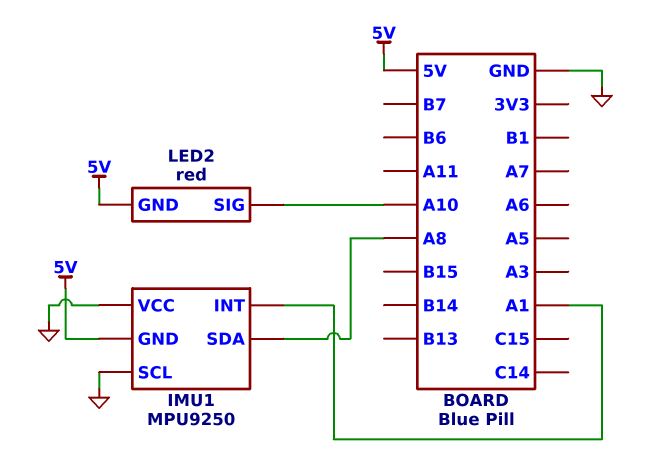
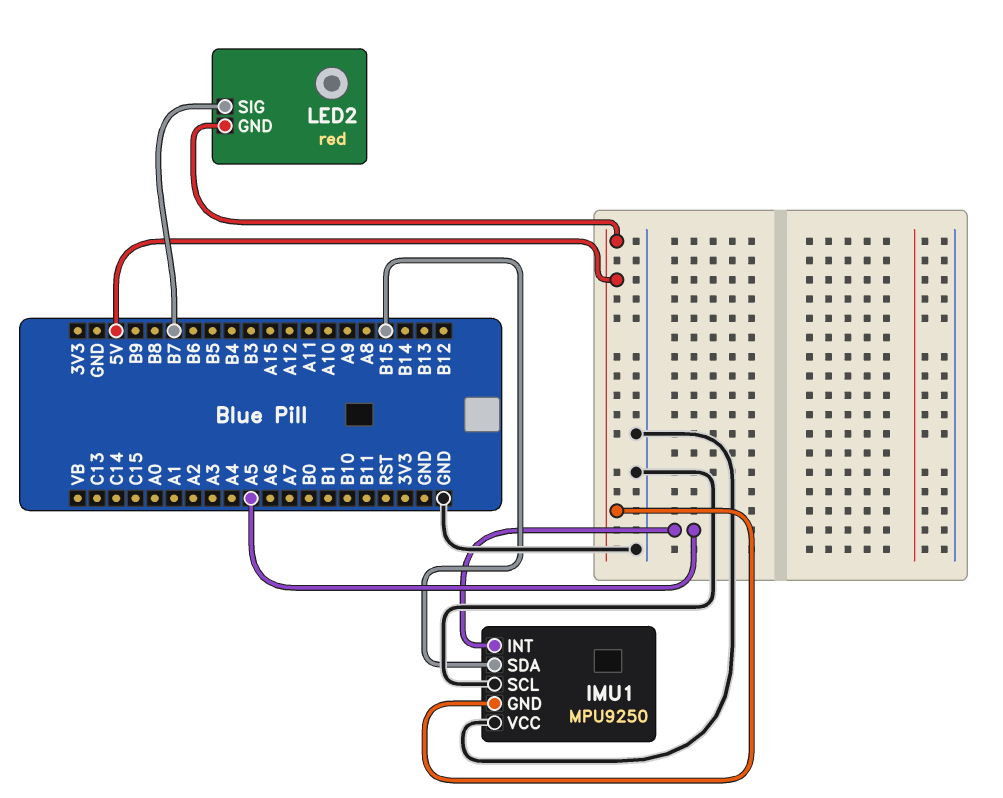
IMU1 pin INT: A1 -> A5
IMU1 pin SDA: A8 -> B15
LED2 pin SIG: A10 -> B7

